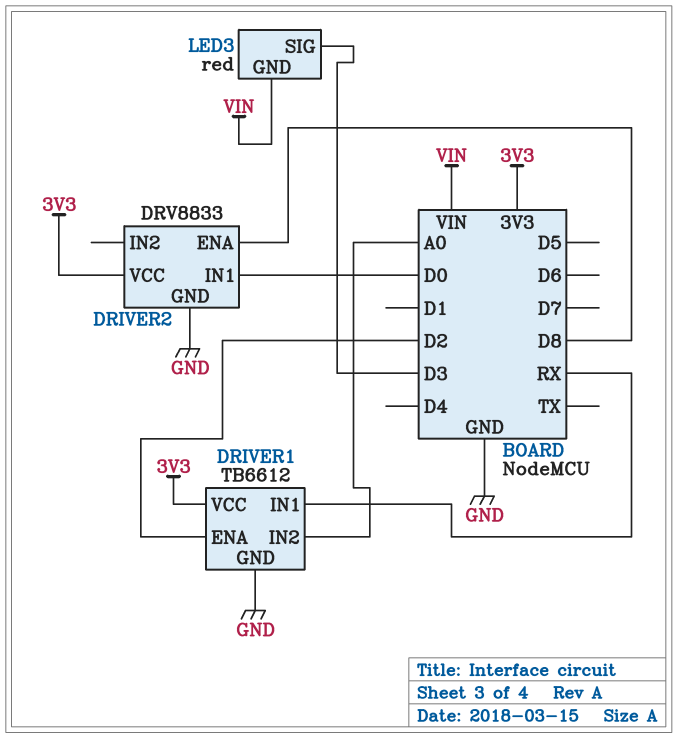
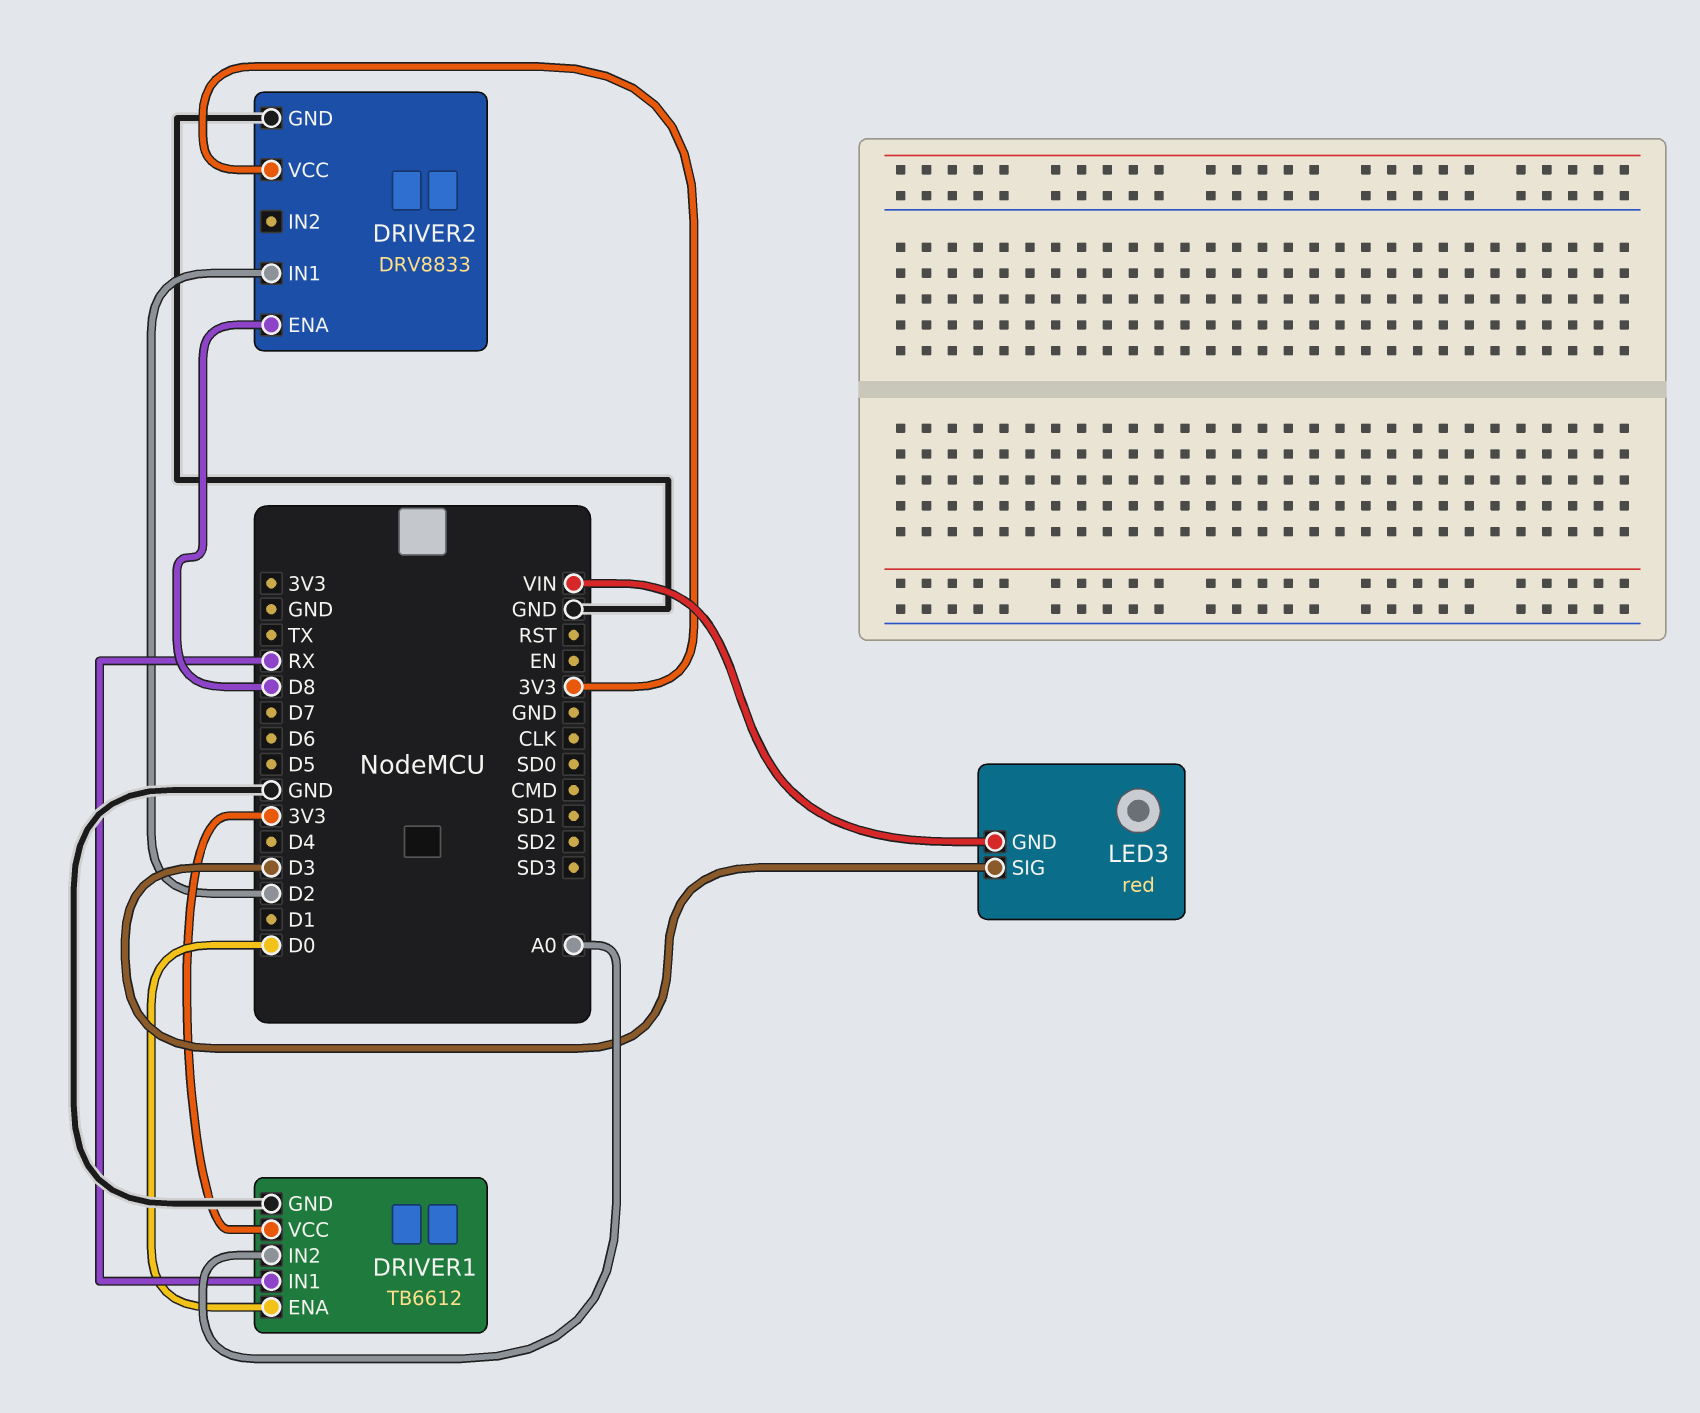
DRIVER1 pin ENA: D2 -> D0
DRIVER2 pin IN1: D0 -> D2

